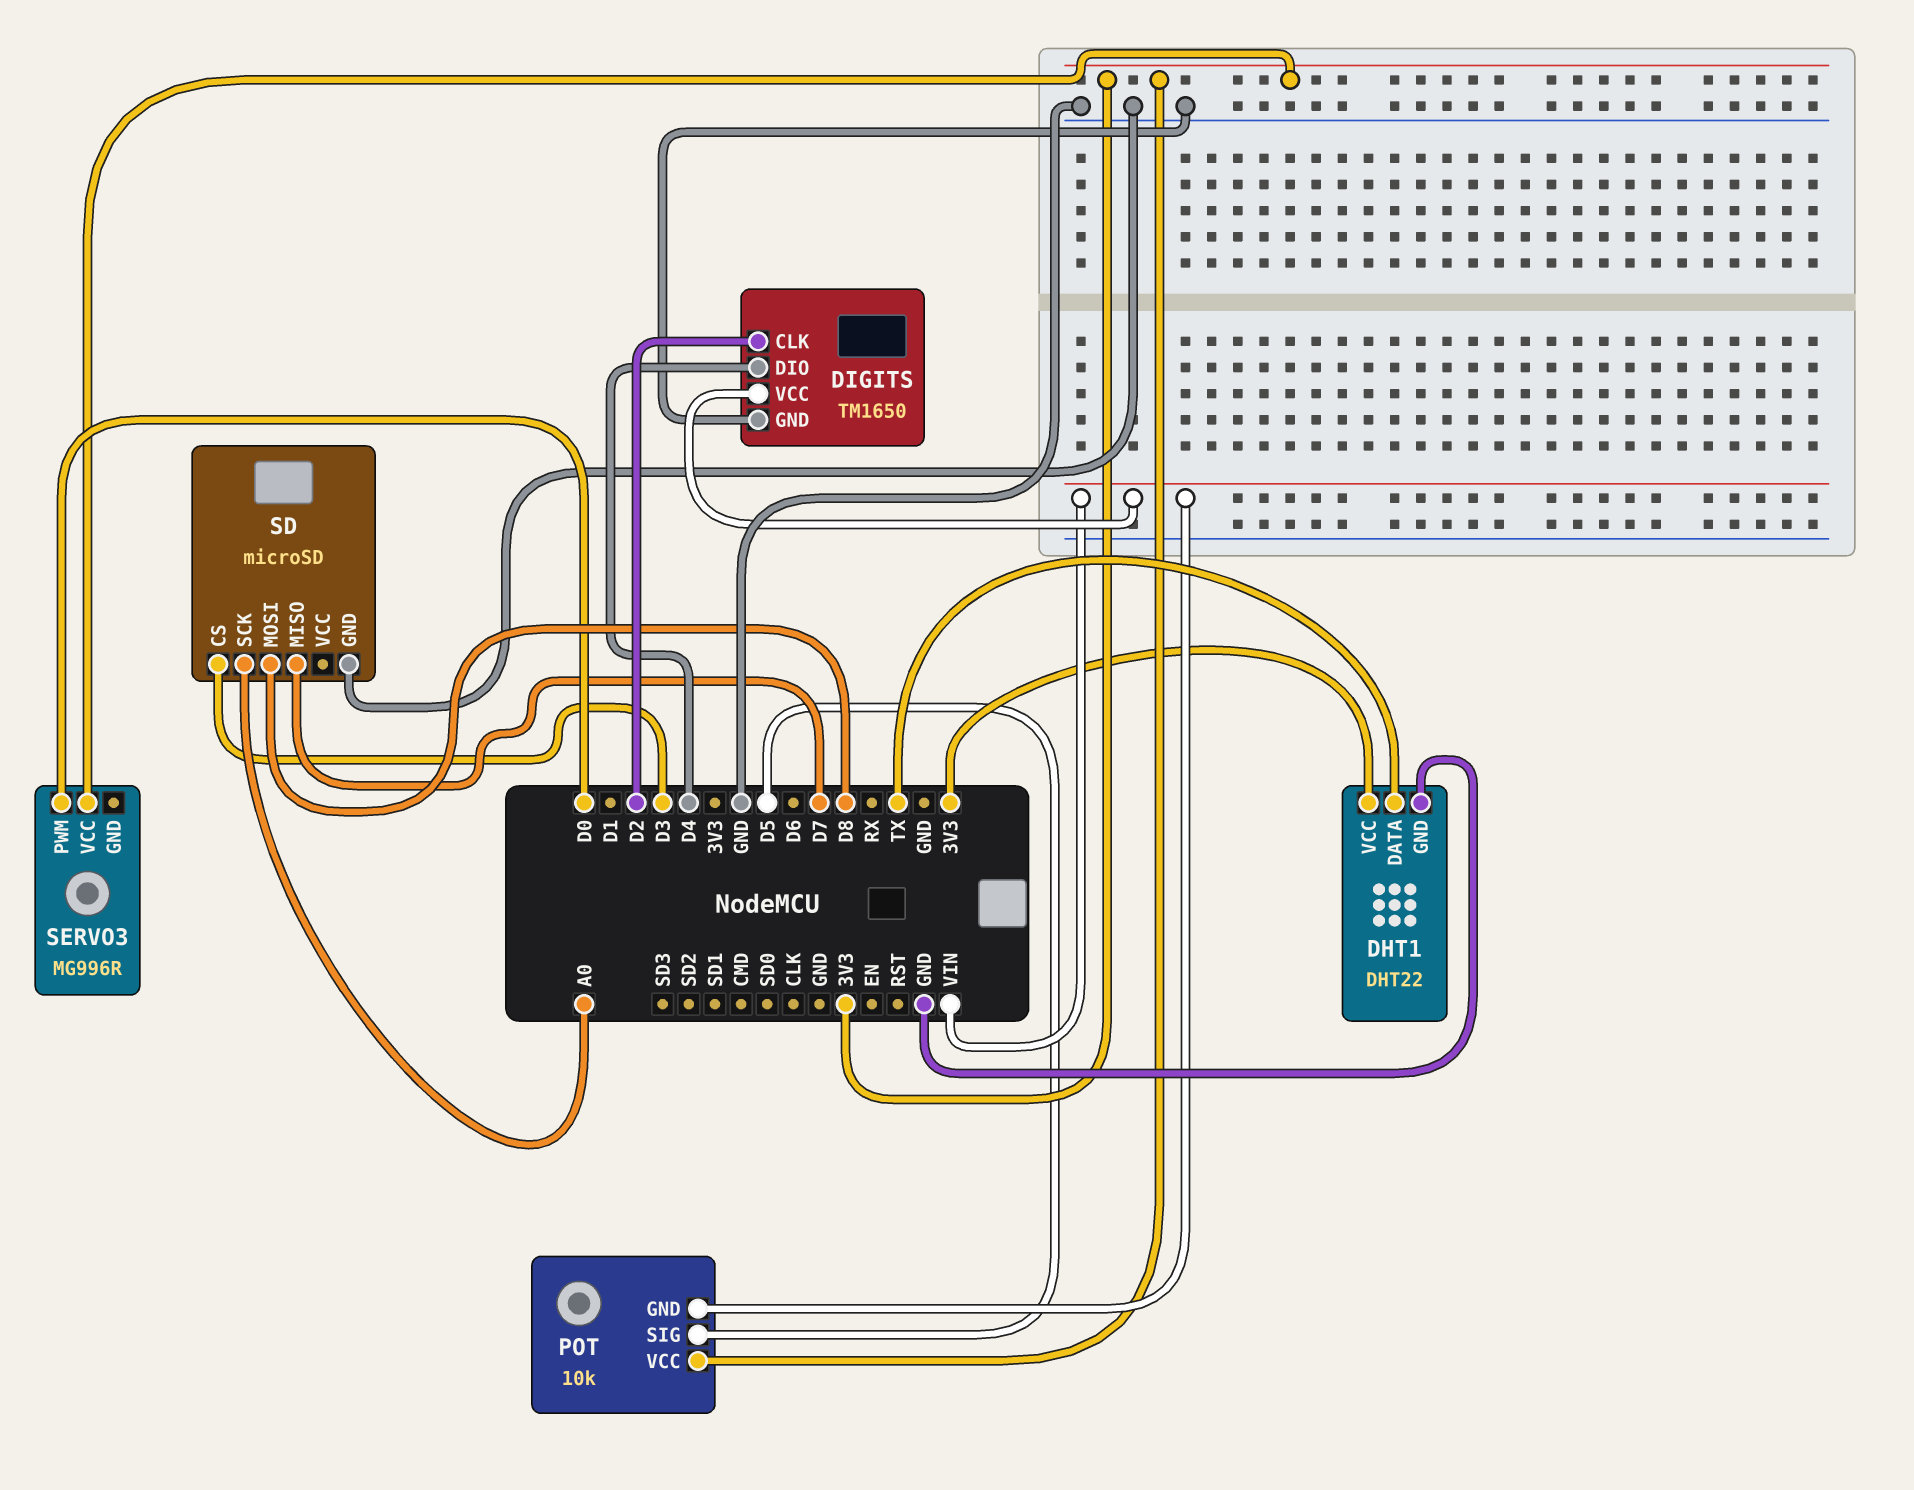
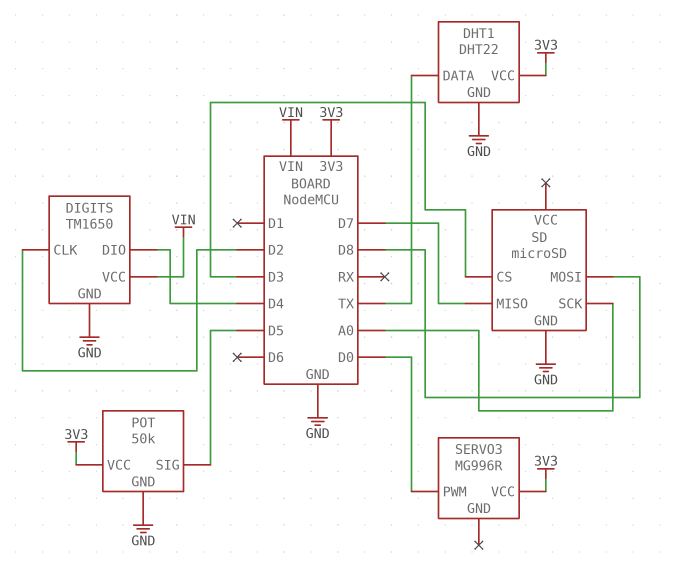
POT: 10k -> 50k
POT pin GND: VIN -> GND

